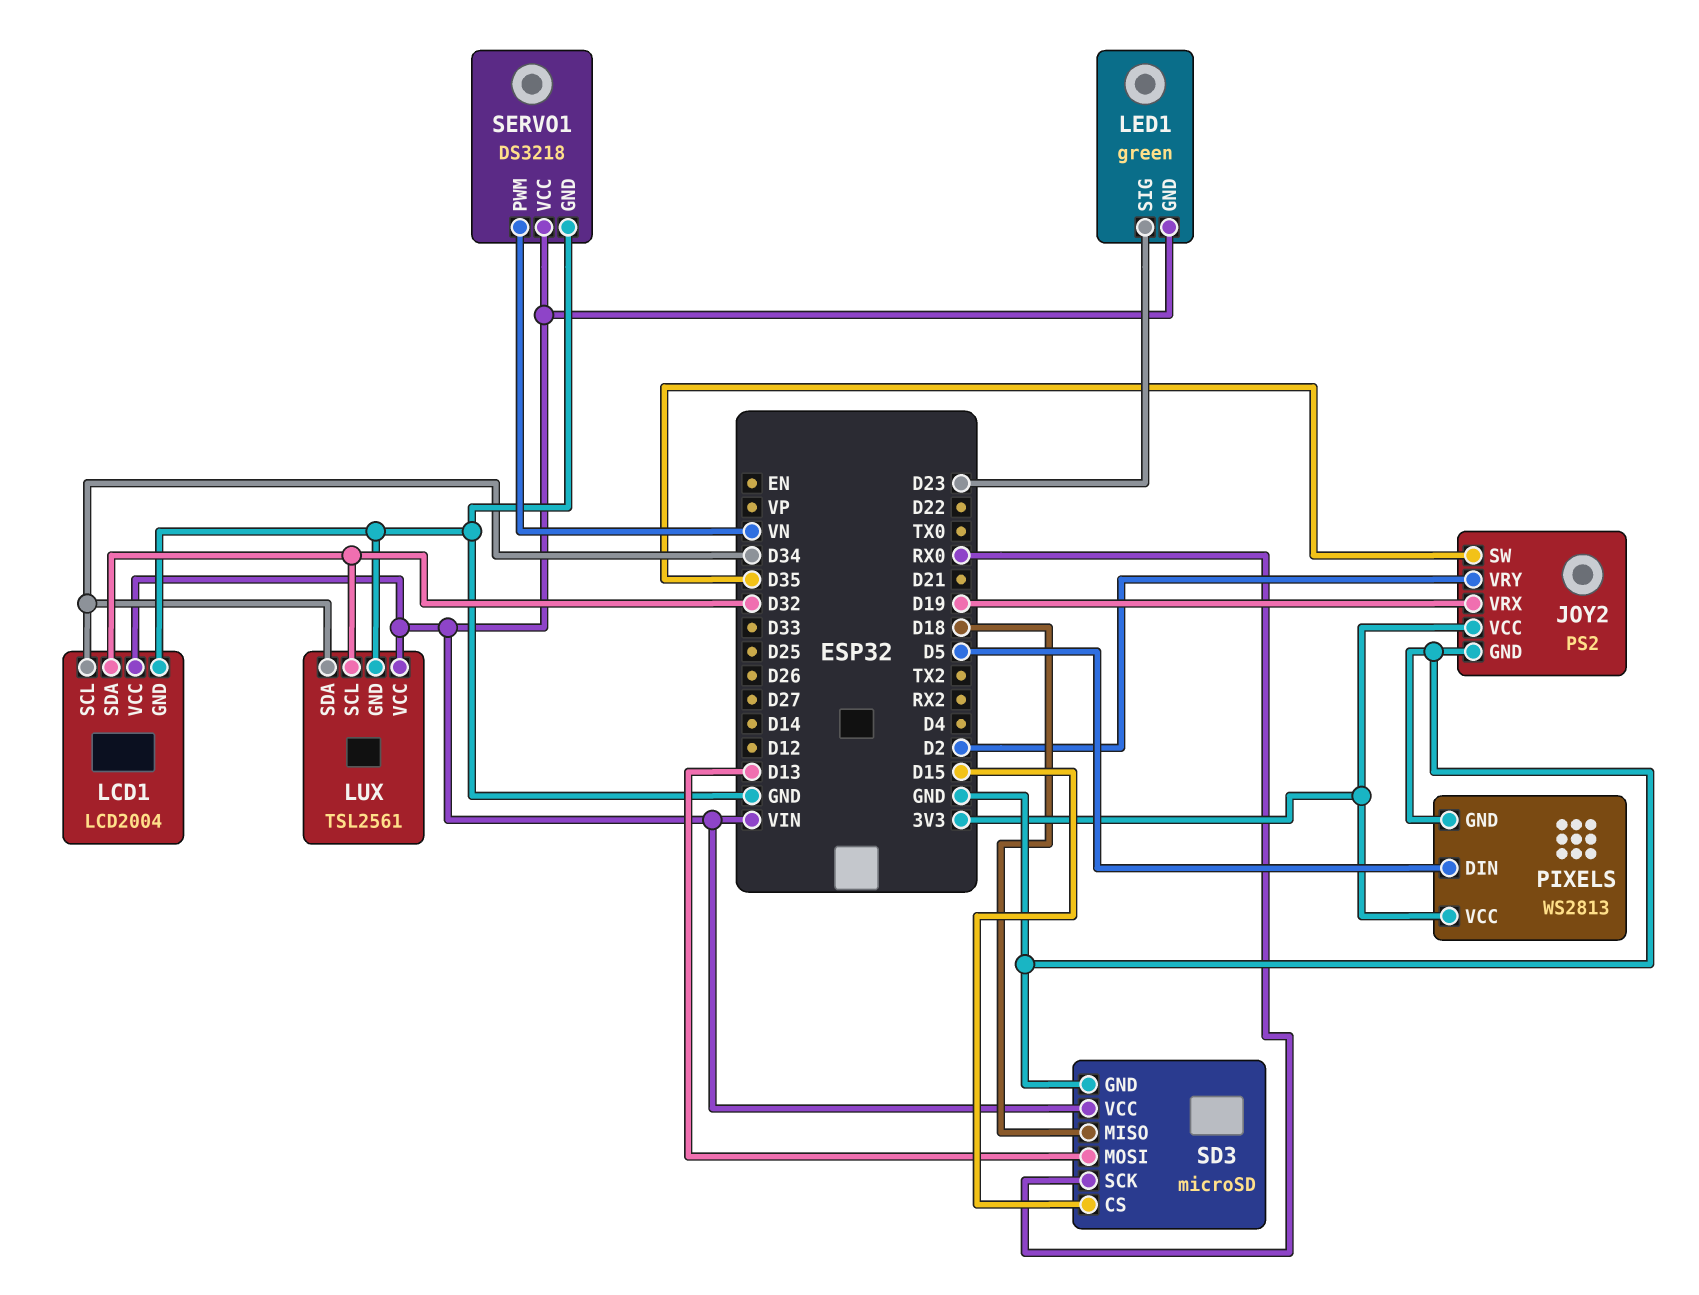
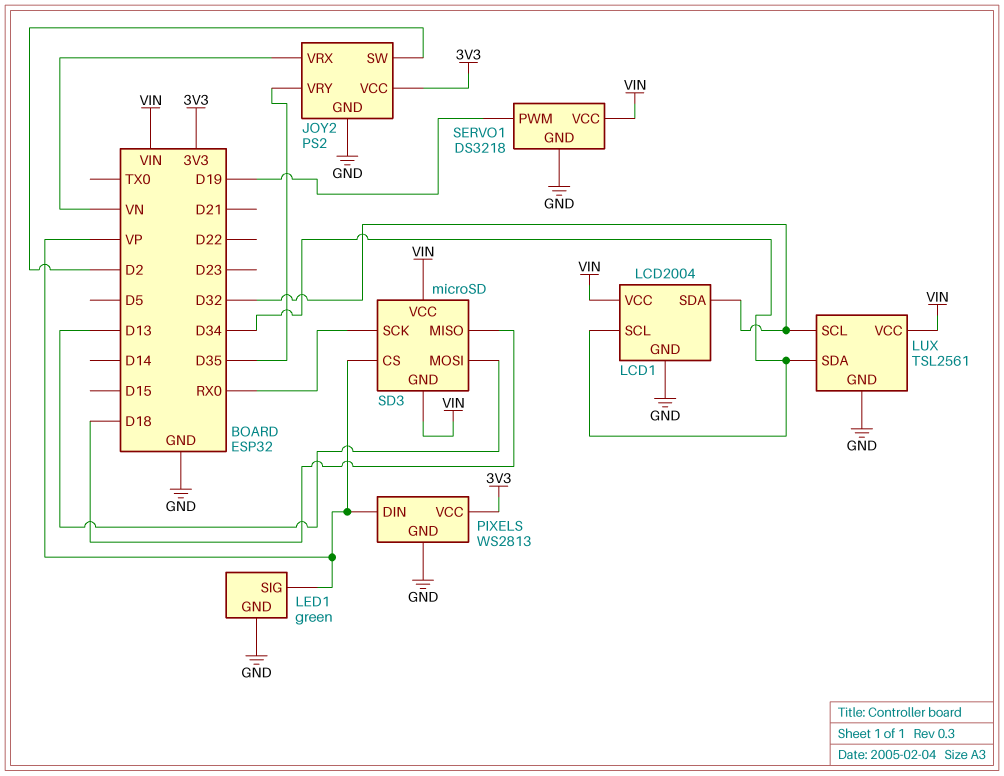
JOY2 pin SW: D35 -> D2
JOY2 pin VRX: D19 -> VN
JOY2 pin VRY: D2 -> D35
LED1 pin GND: VIN -> GND
LED1 pin SIG: D23 -> VP
PIXELS pin DIN: D5 -> VP
SD3 pin CS: D15 -> VP
SD3 pin GND: GND -> VIN
SERVO1 pin PWM: VN -> D19

